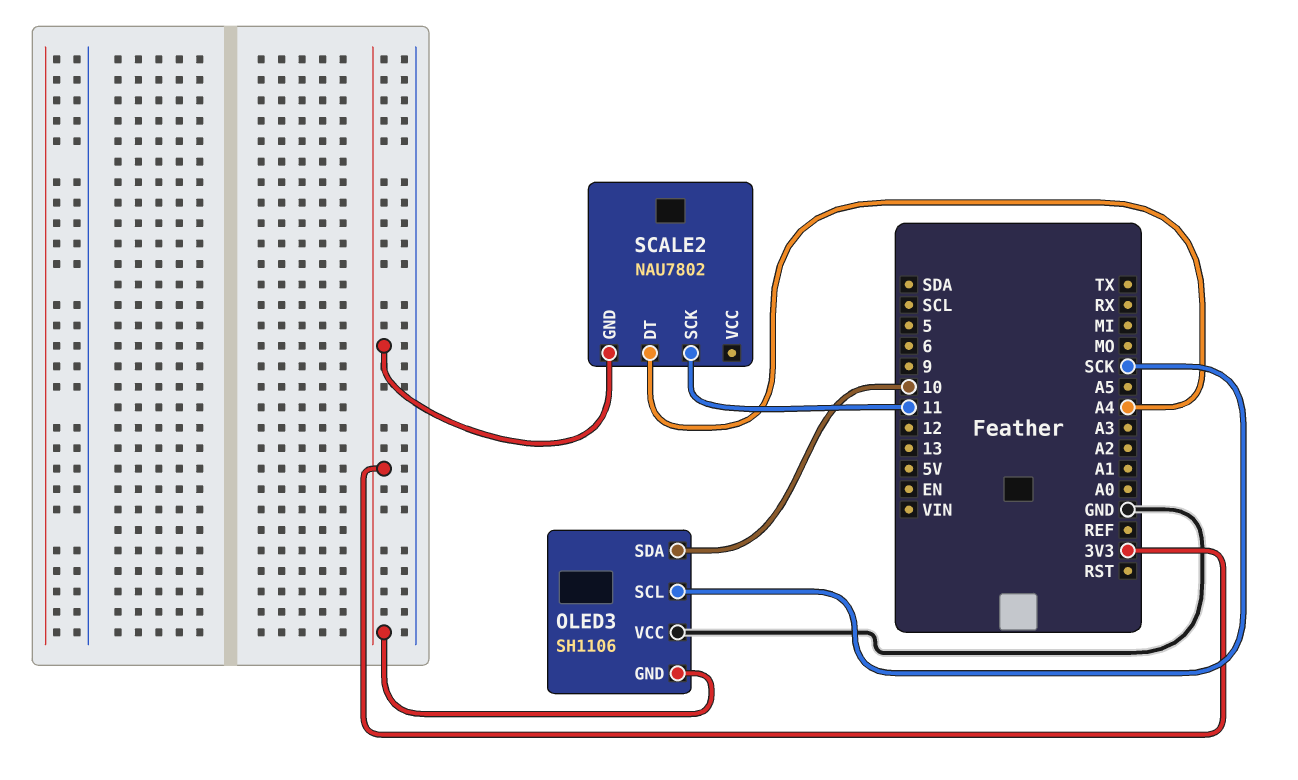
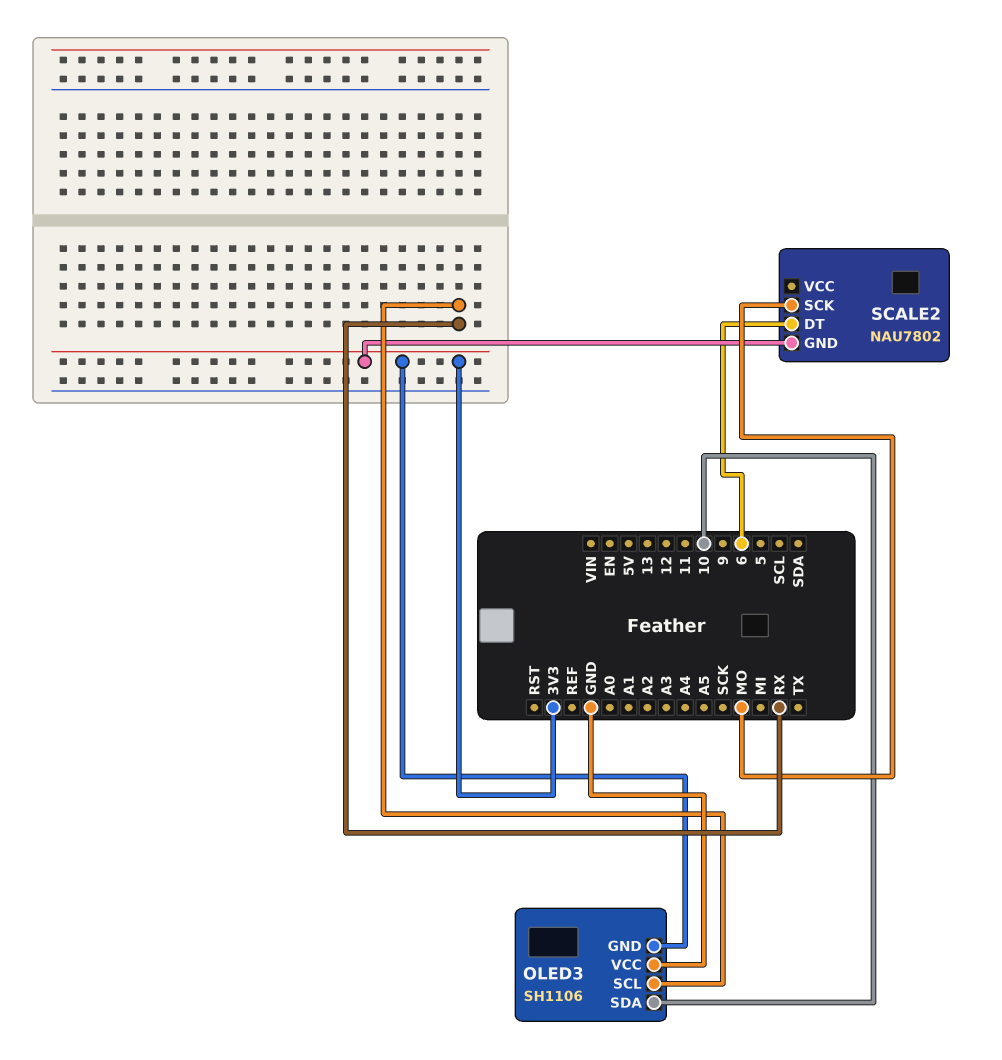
OLED3 pin SCL: SCK -> RX
SCALE2 pin DT: A4 -> 6
SCALE2 pin SCK: 11 -> MO

